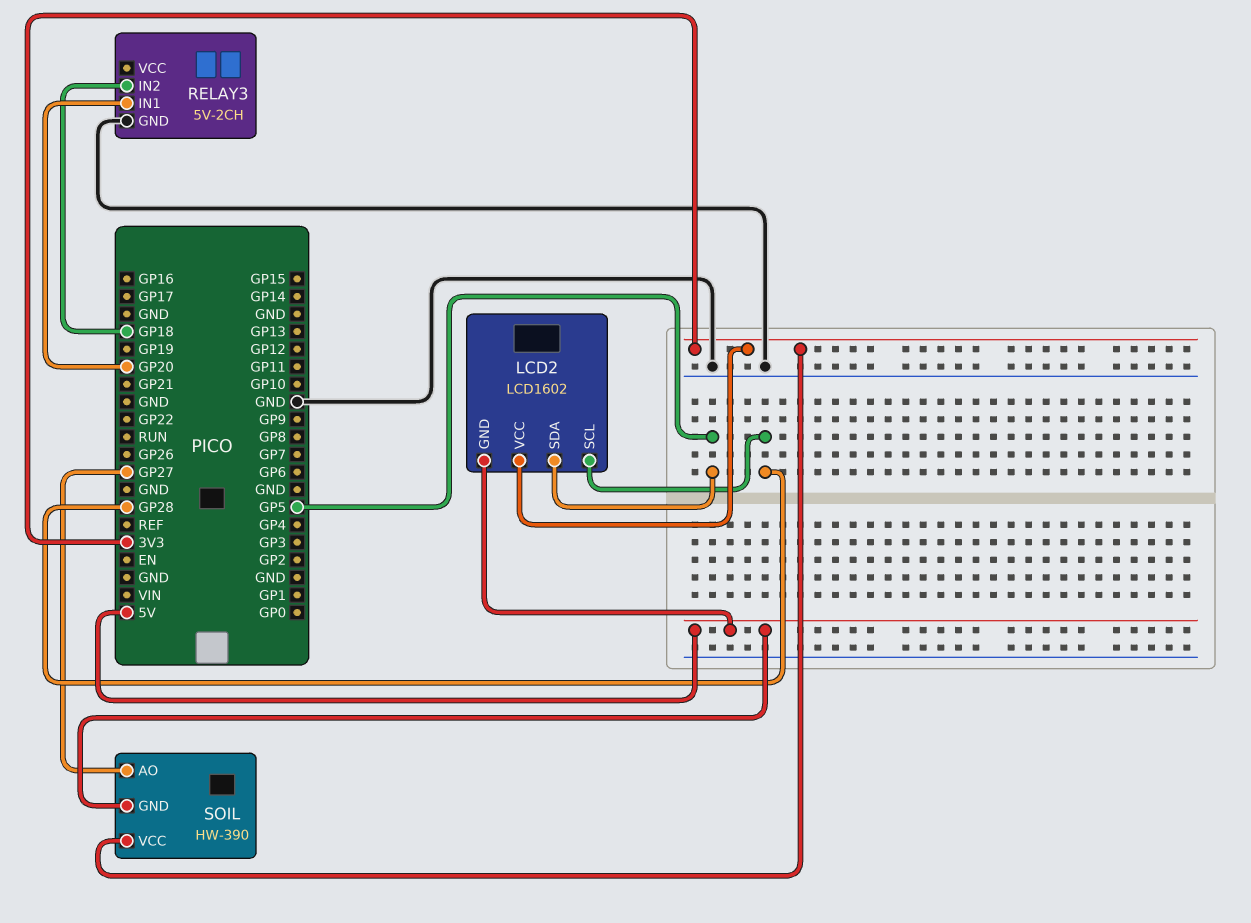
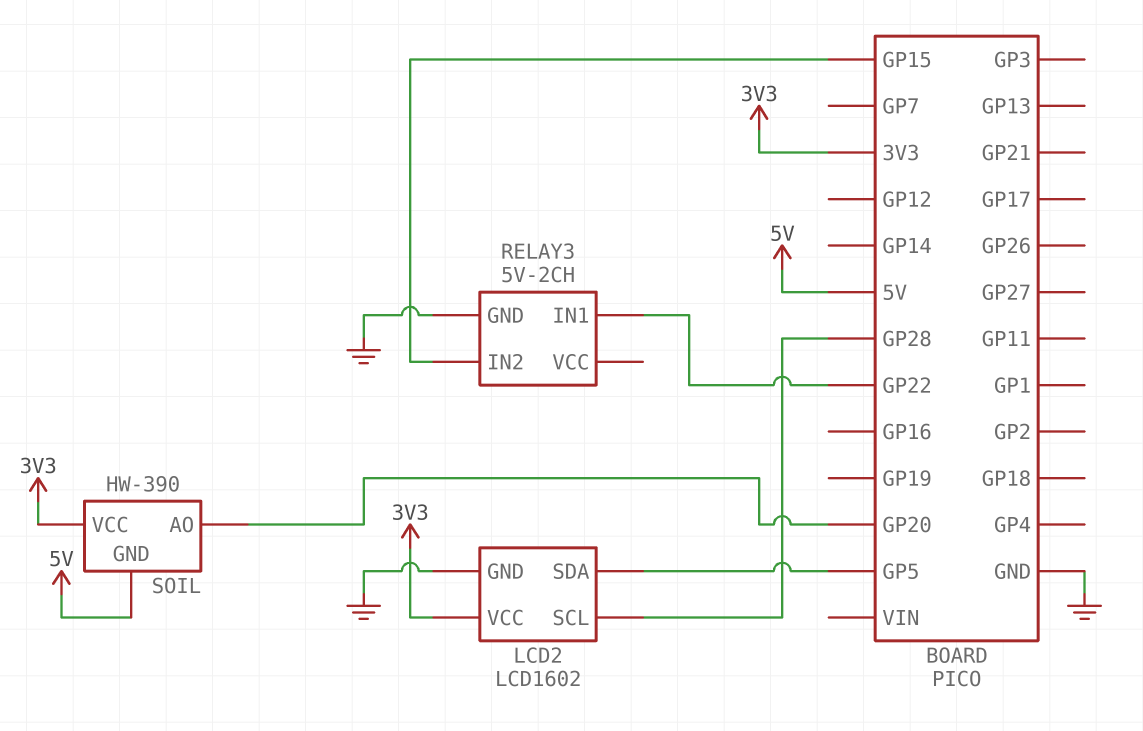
LCD2 pin GND: 5V -> GND
RELAY3 pin IN1: GP20 -> GP22
RELAY3 pin IN2: GP18 -> GP15
SOIL pin AO: GP27 -> GP20

